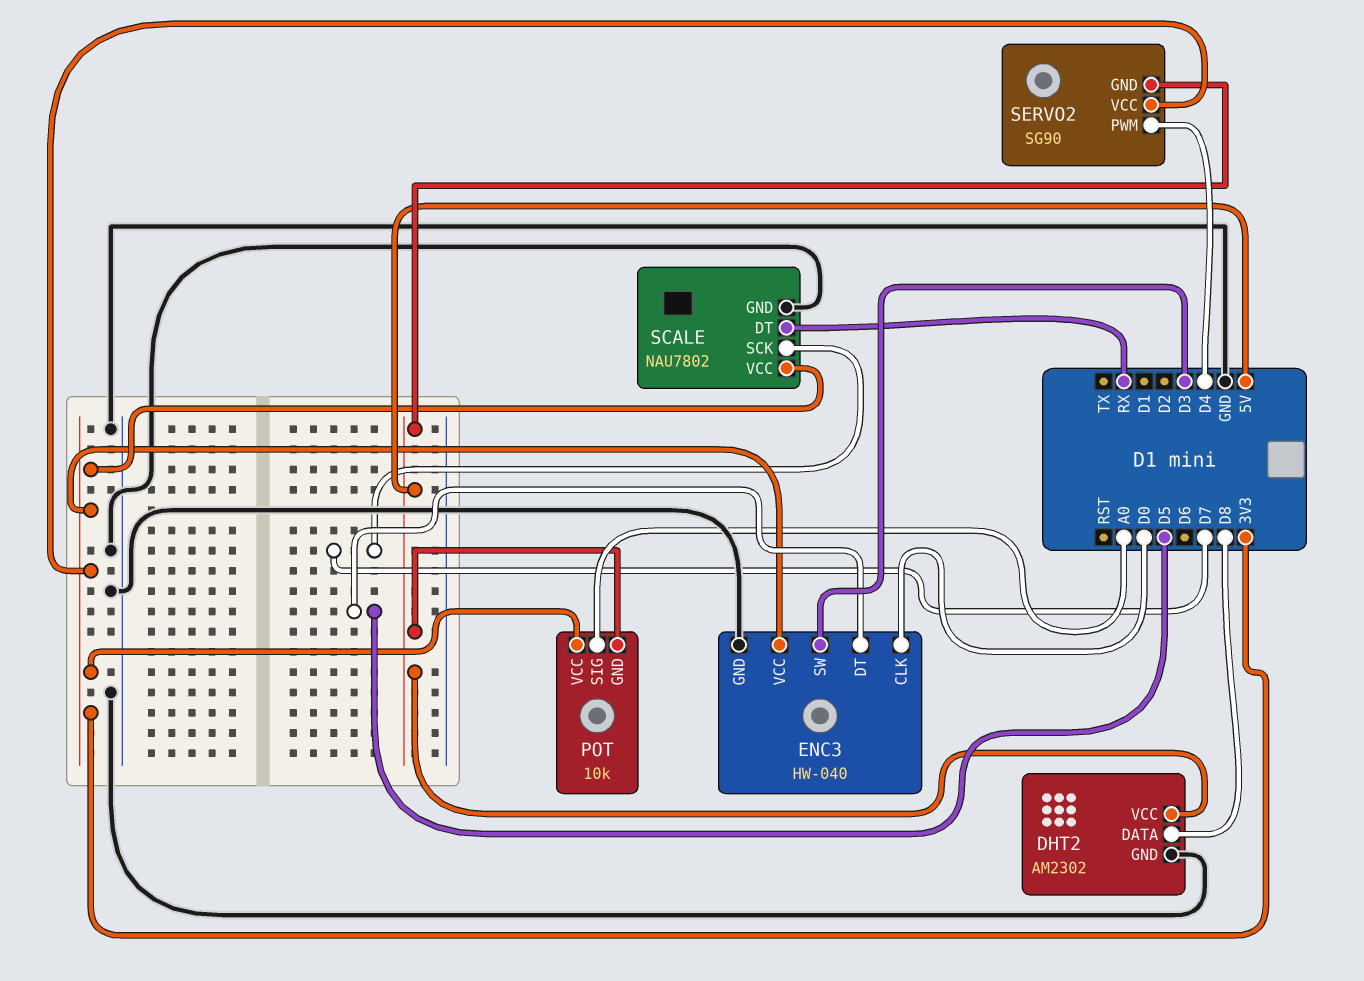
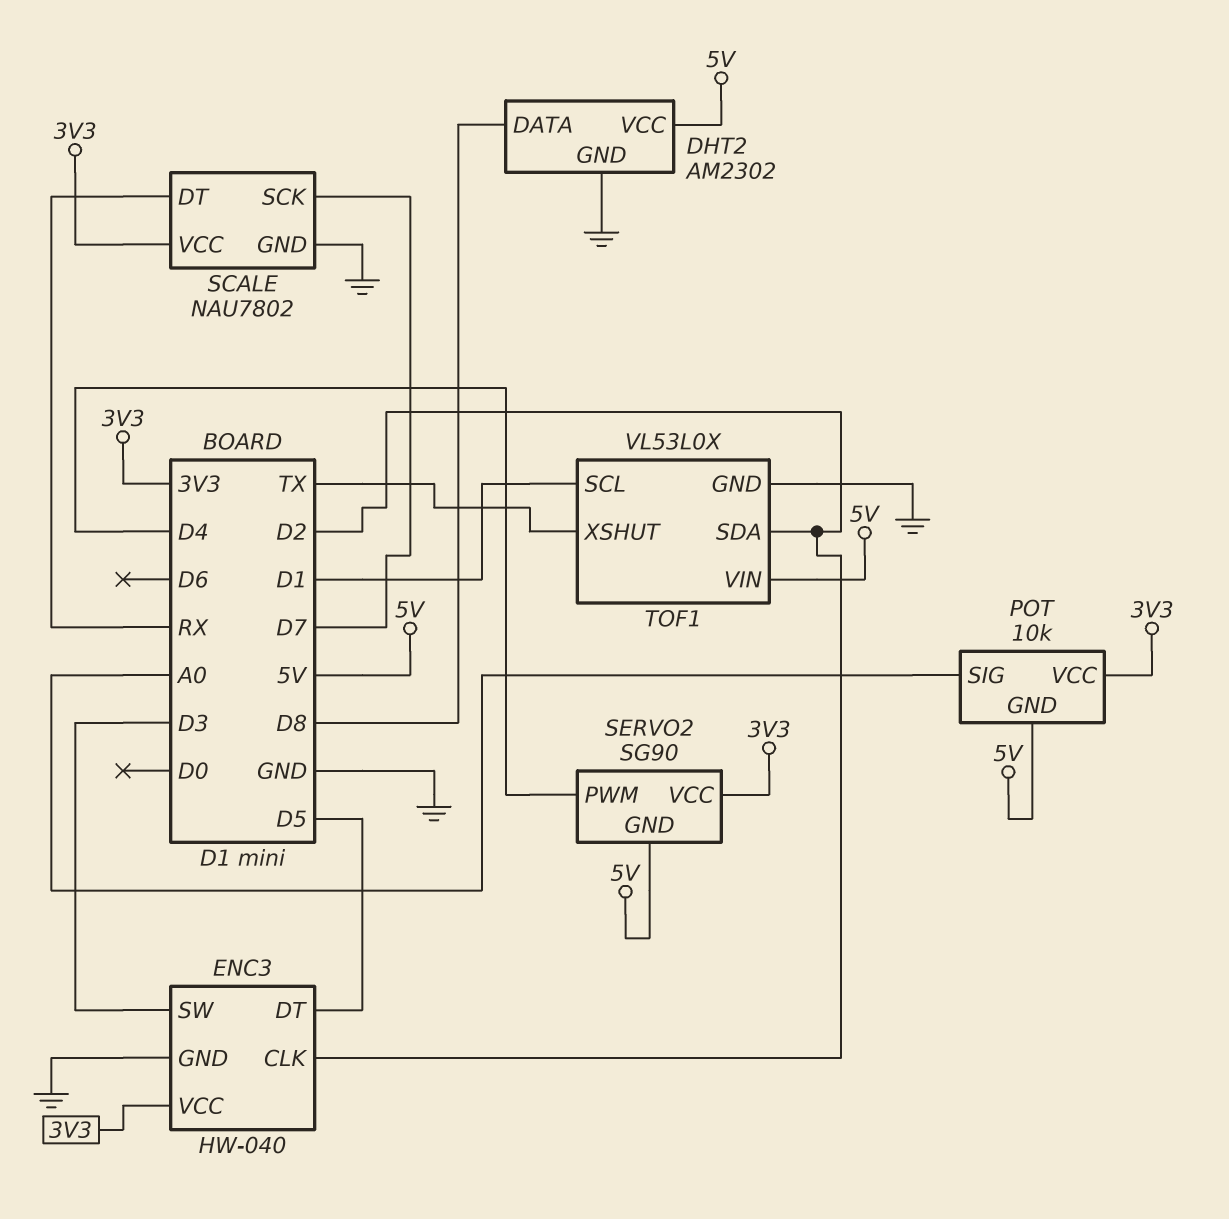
ENC3 pin CLK: D0 -> D2
TOF1: none -> VL53L0X
TOF1 pin GND: none -> GND
TOF1 pin SCL: none -> D1
TOF1 pin SDA: none -> D2
TOF1 pin VIN: none -> 5V
TOF1 pin XSHUT: none -> TX

